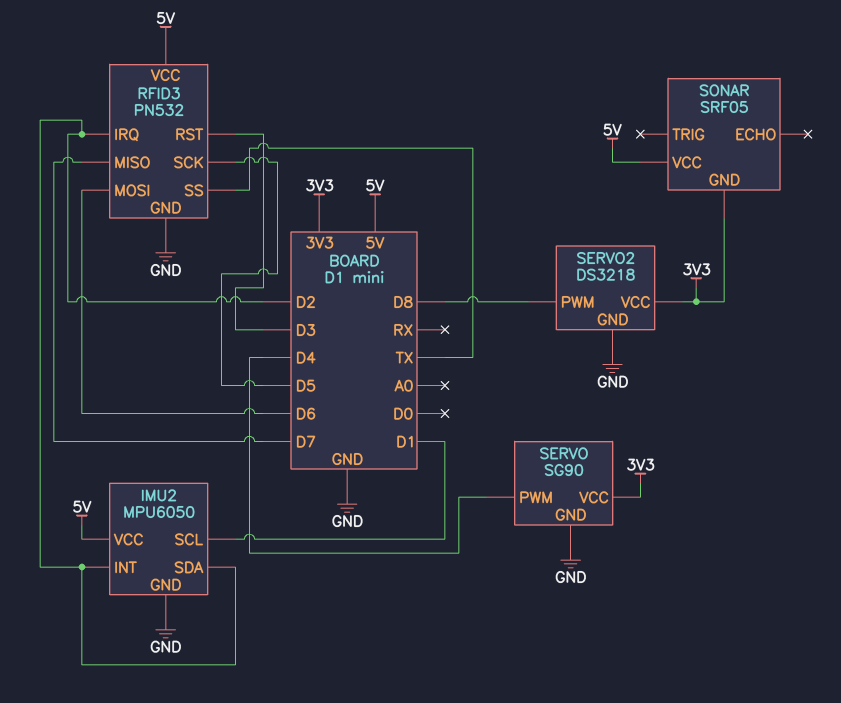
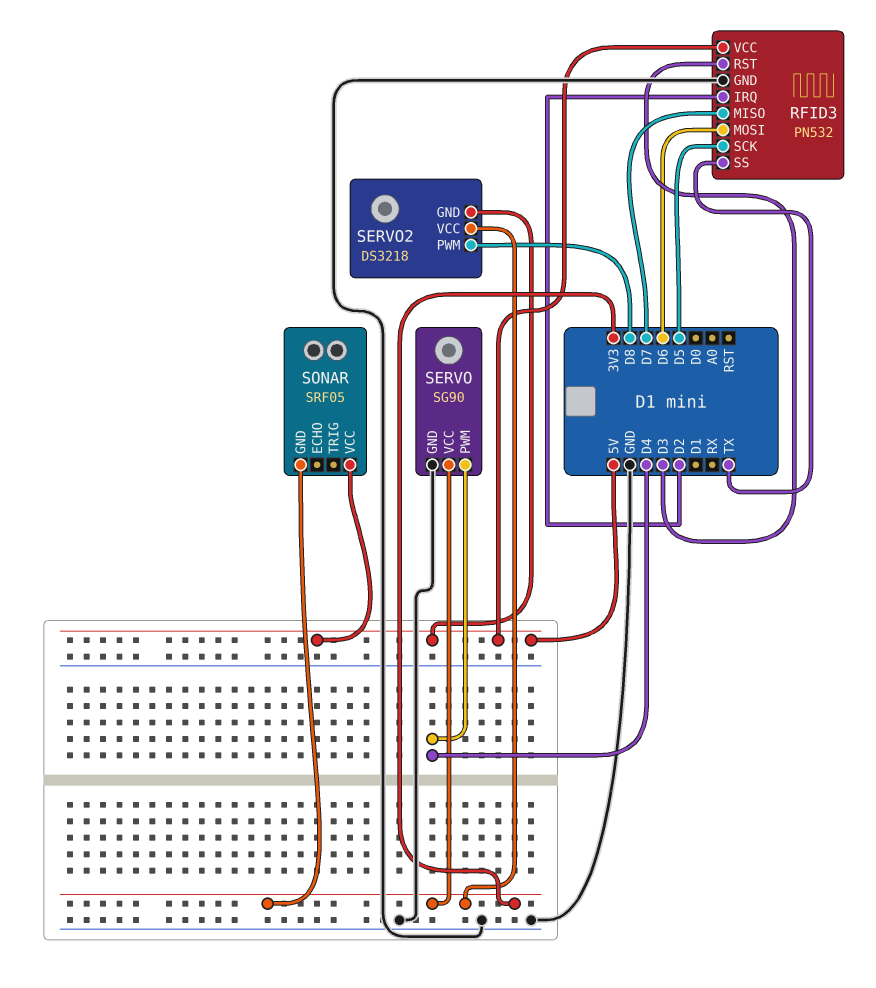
IMU2: MPU6050 -> none
IMU2 pin GND: GND -> none
IMU2 pin INT: D2 -> none
IMU2 pin SCL: D1 -> none
IMU2 pin SDA: D2 -> none
IMU2 pin VCC: 5V -> none
SERVO2 pin GND: GND -> 5V

